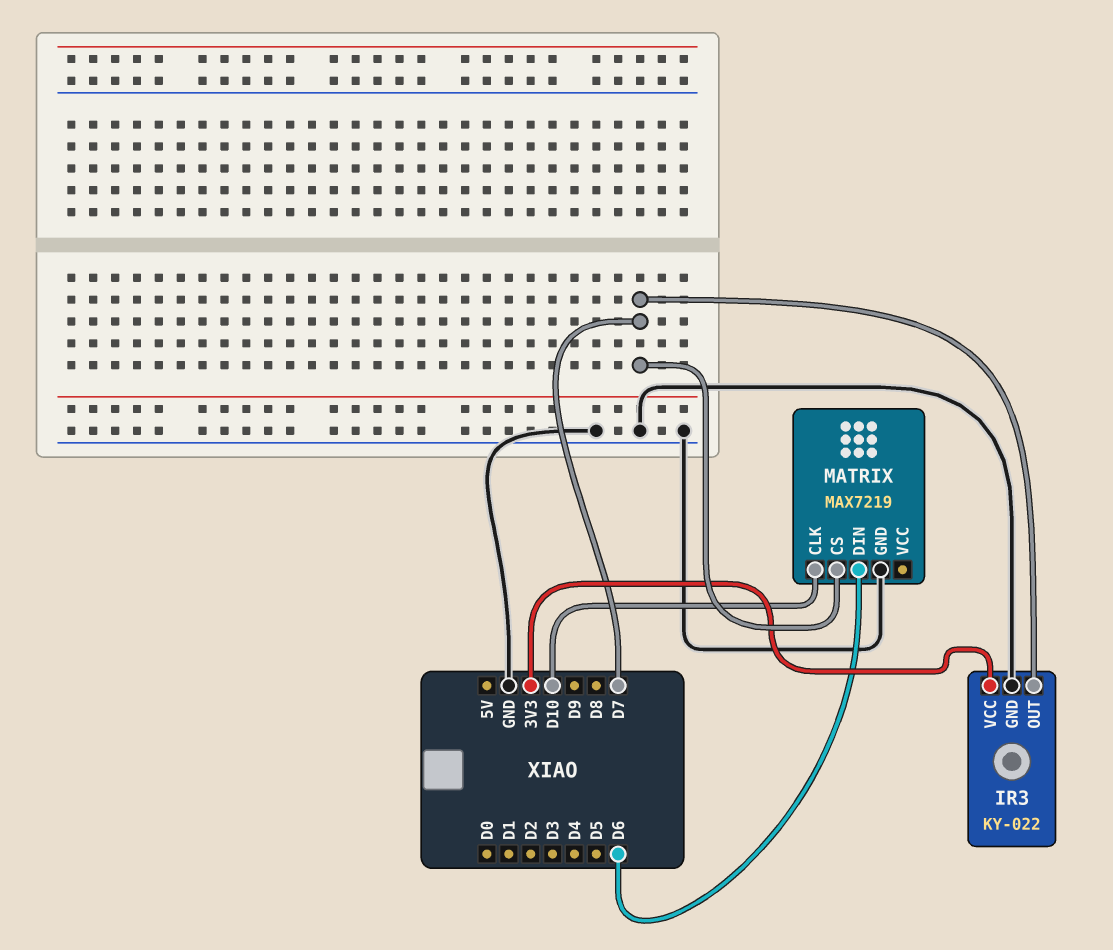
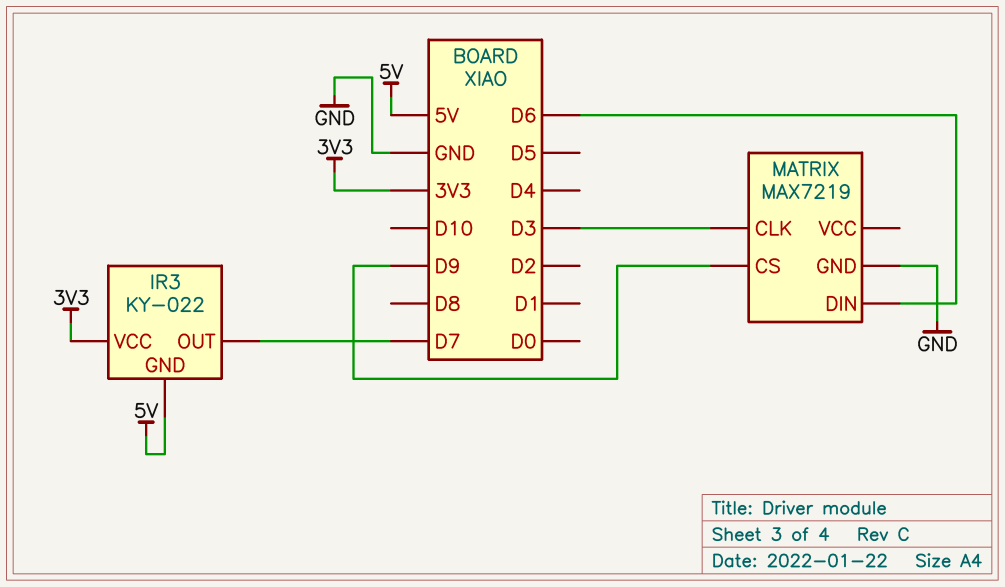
IR3 pin GND: GND -> 5V
MATRIX pin CLK: D10 -> D3
MATRIX pin CS: D7 -> D9

